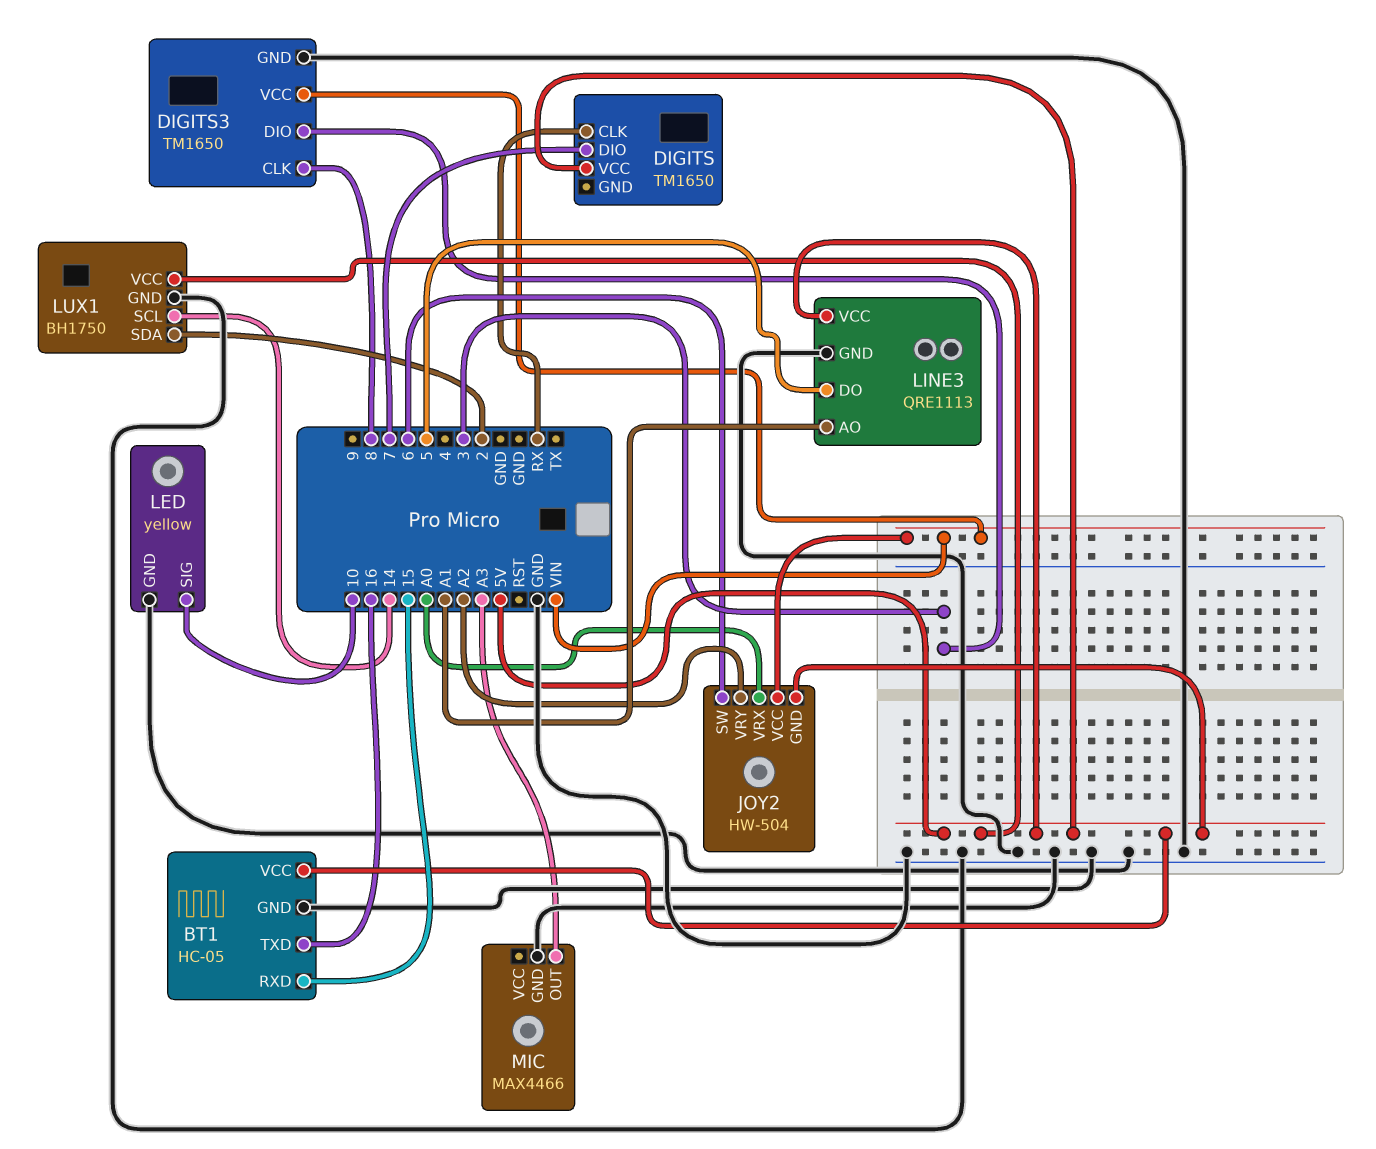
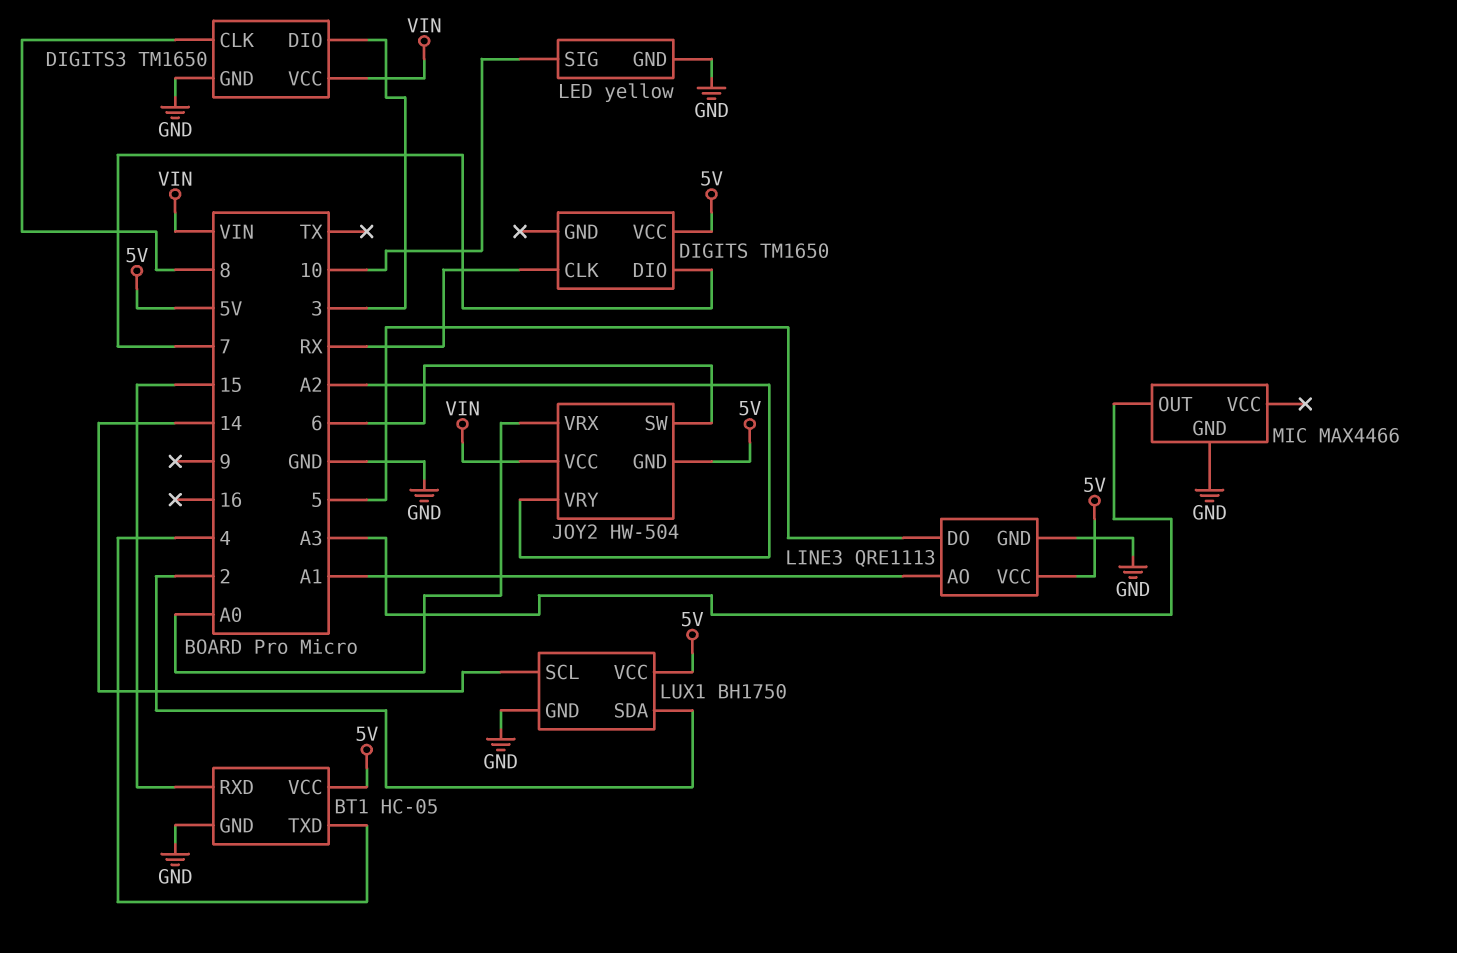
BT1 pin TXD: 16 -> 4

